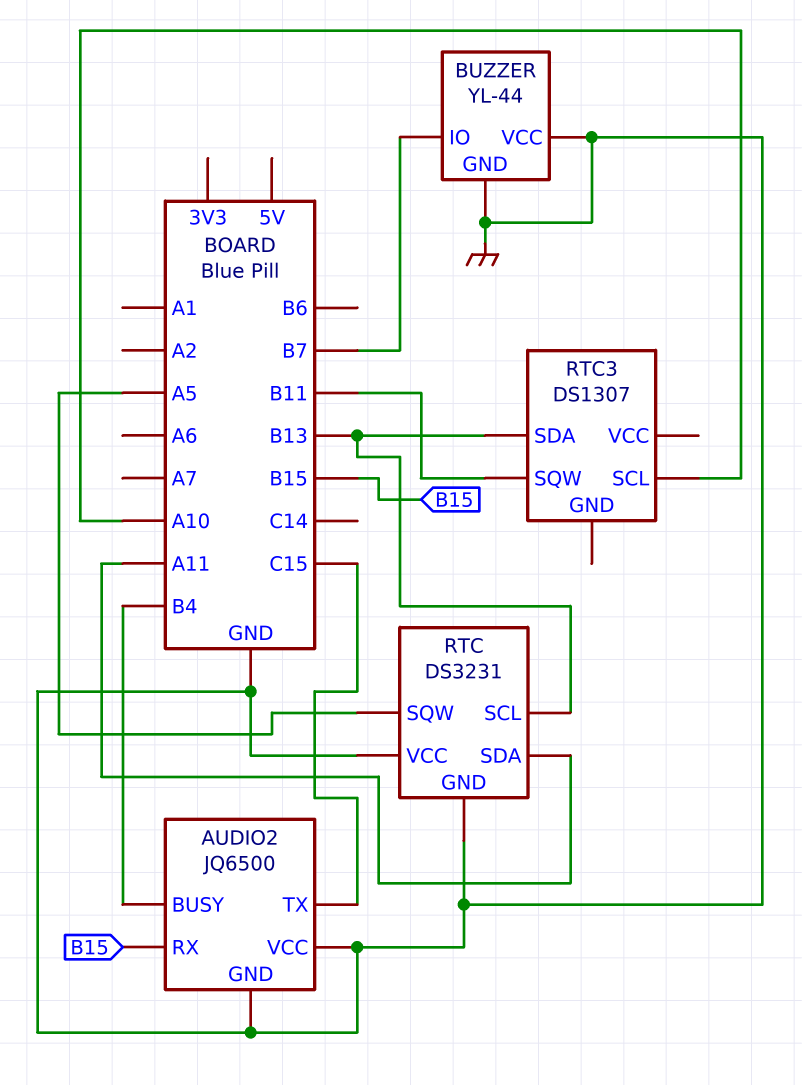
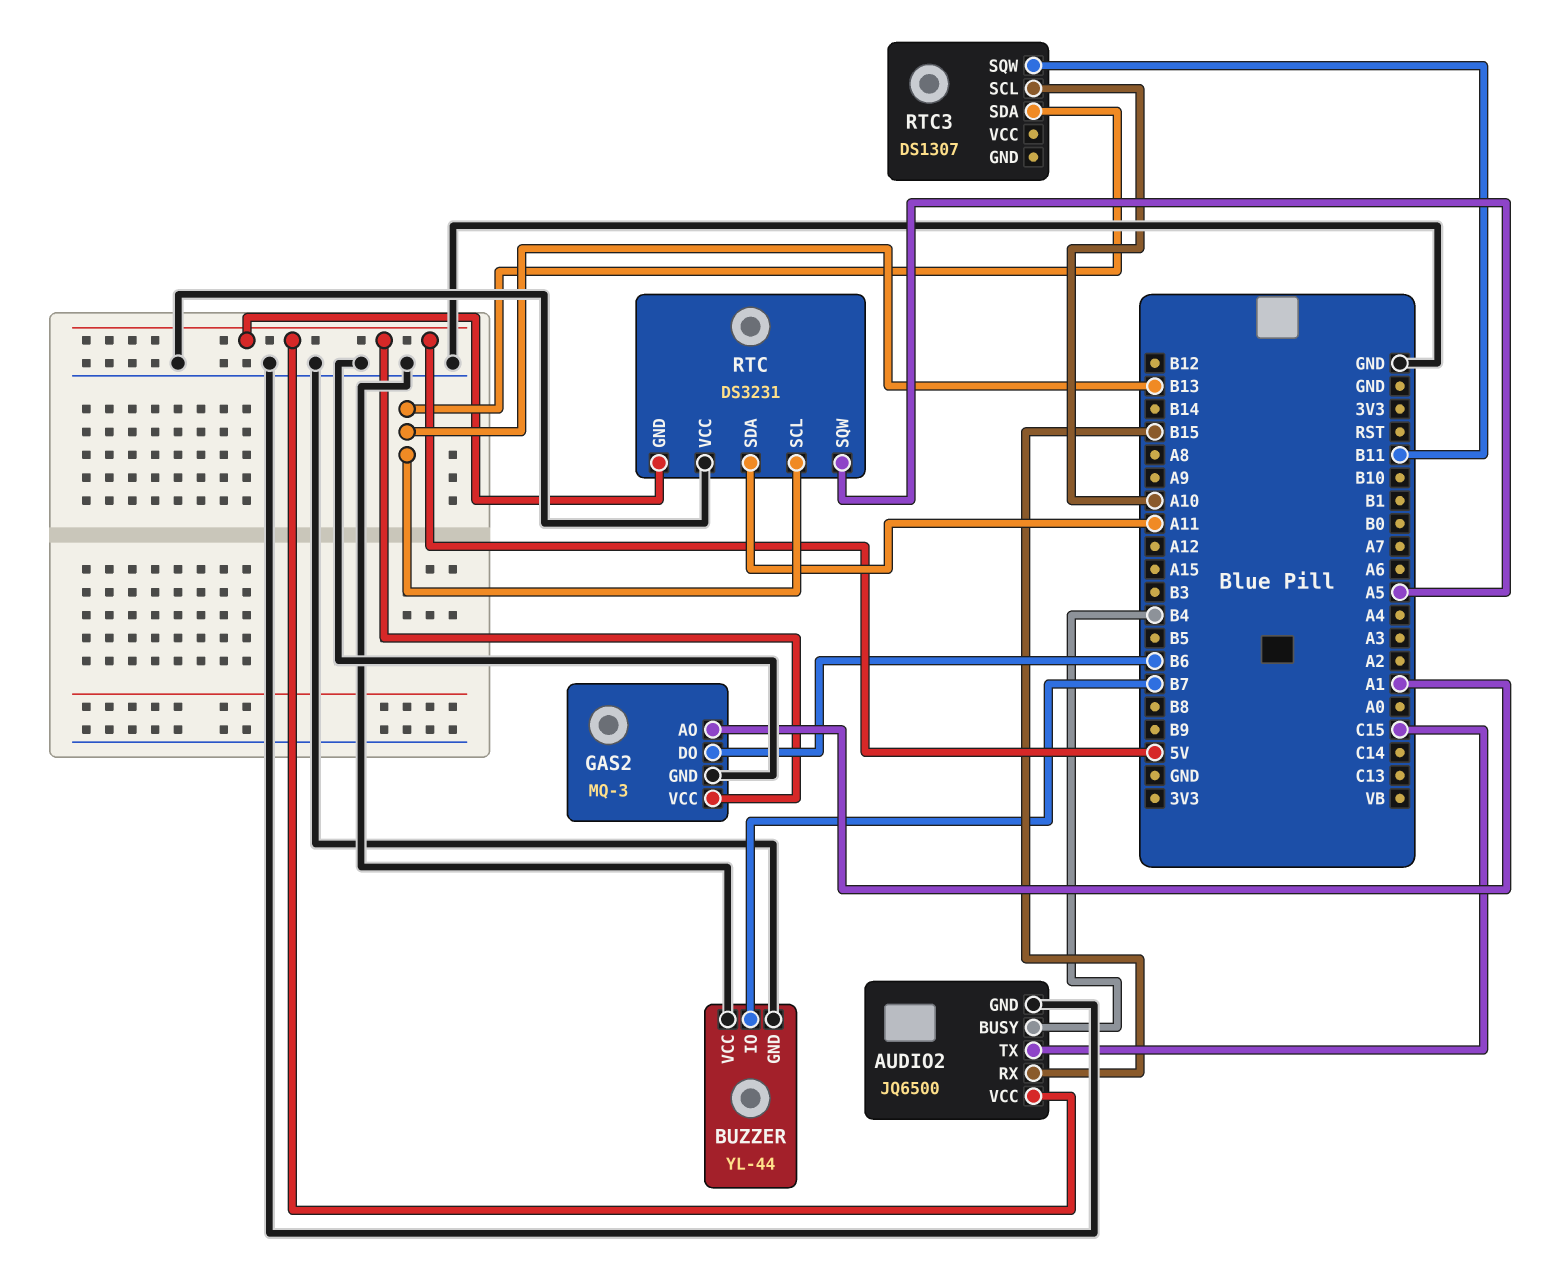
AUDIO2 pin VCC: GND -> 5V
GAS2: none -> MQ-3
GAS2 pin AO: none -> A1
GAS2 pin DO: none -> B6
GAS2 pin GND: none -> GND
GAS2 pin VCC: none -> 5V
RTC pin GND: GND -> 5V

